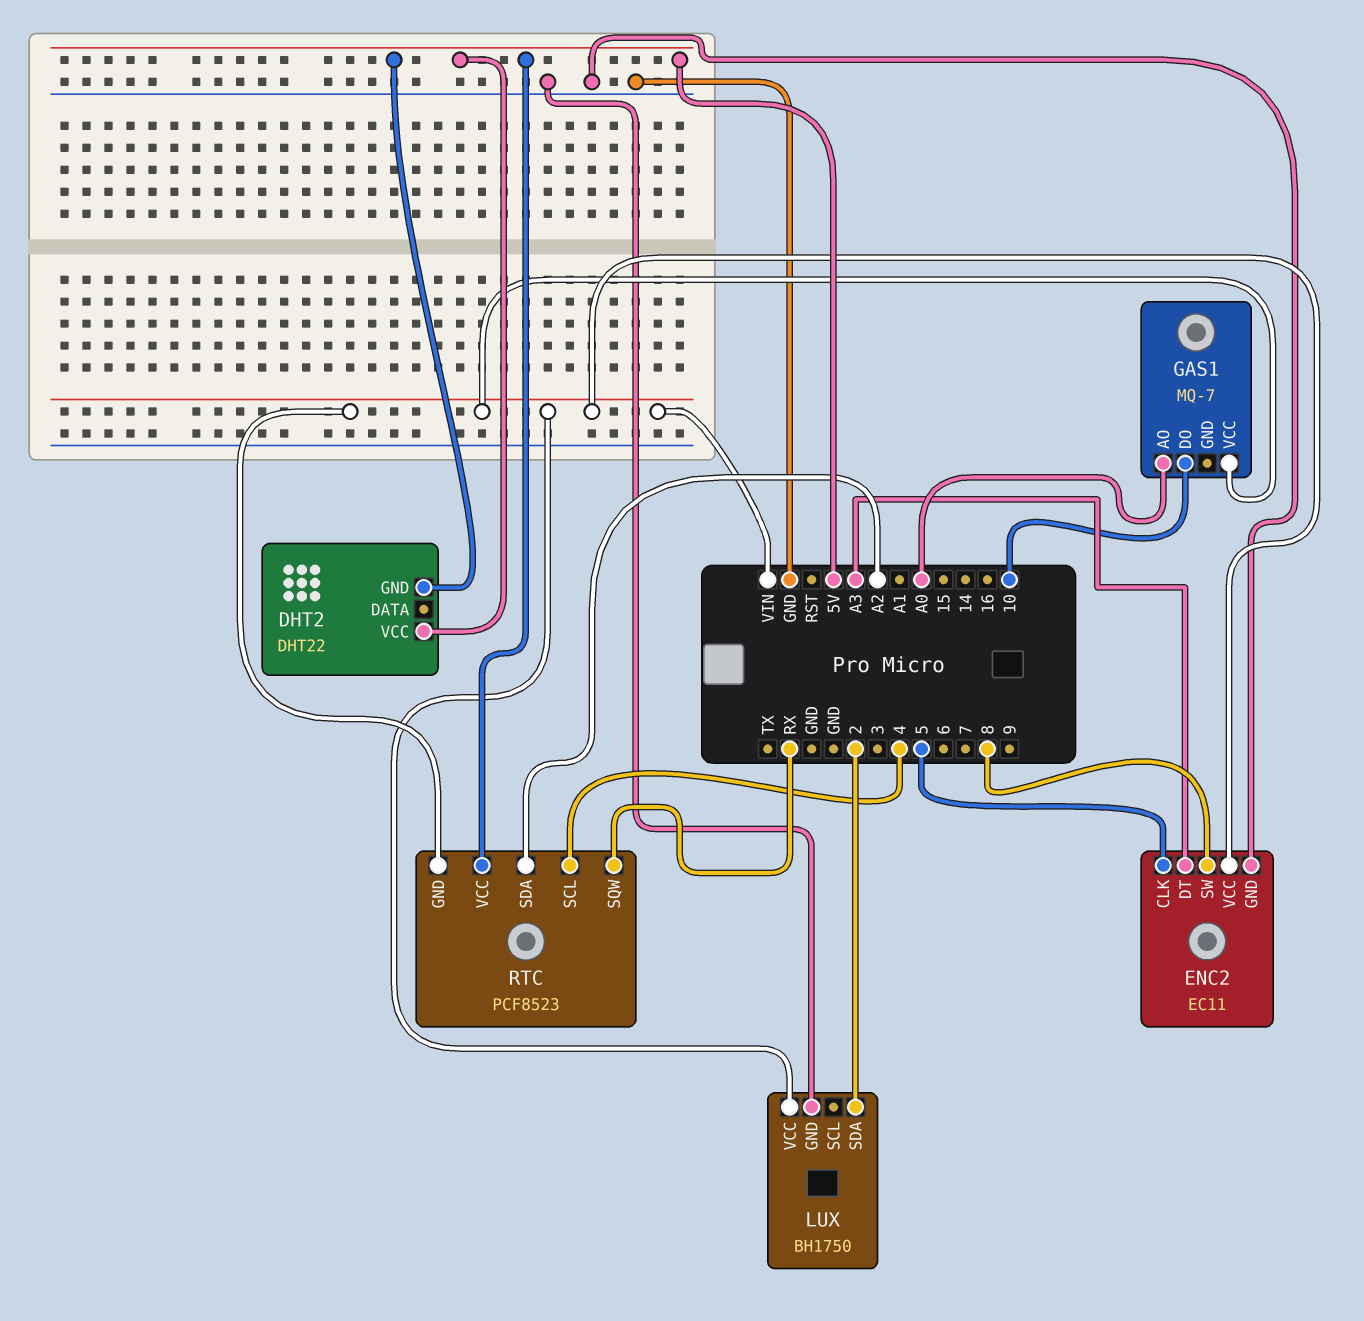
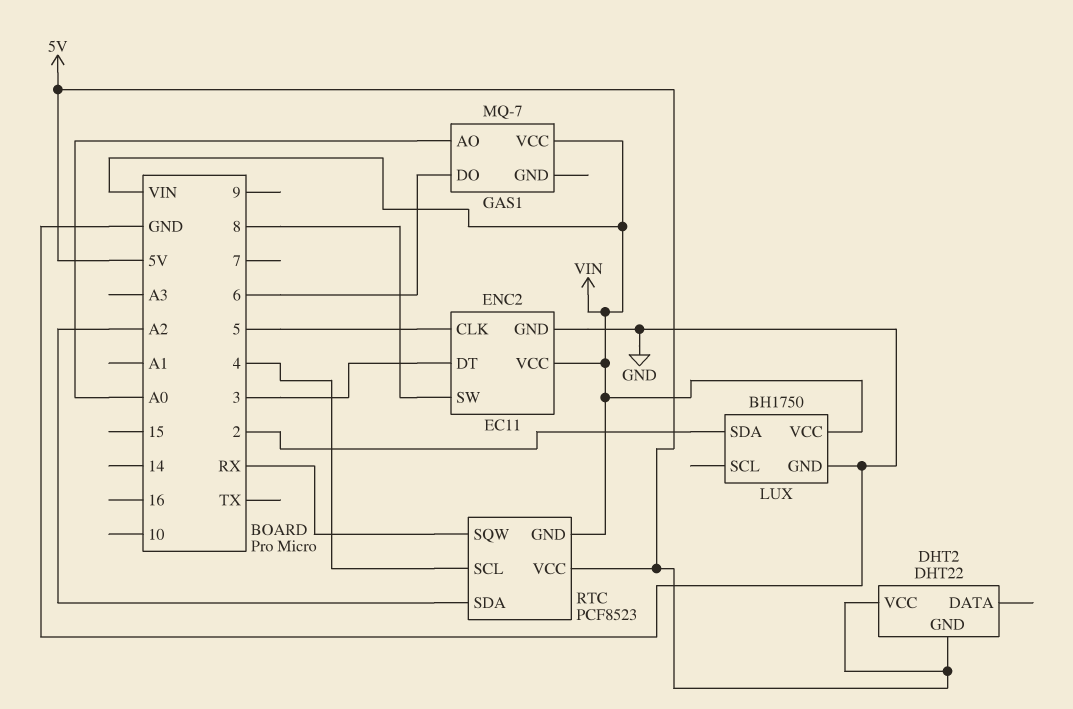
ENC2 pin DT: A3 -> 3
GAS1 pin DO: 10 -> 6

